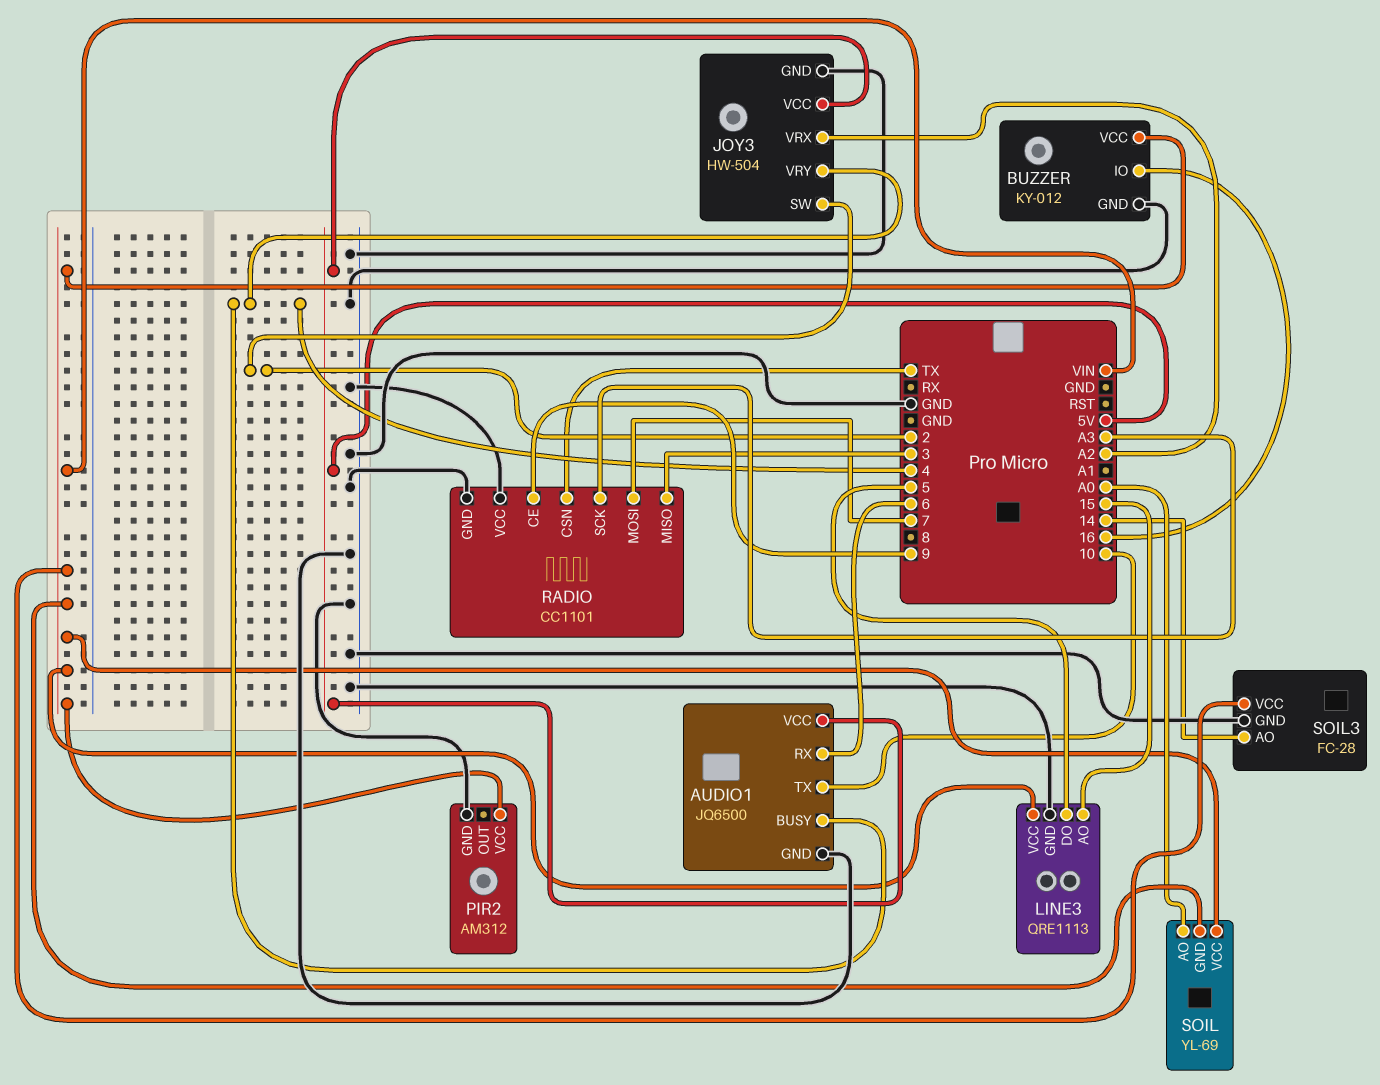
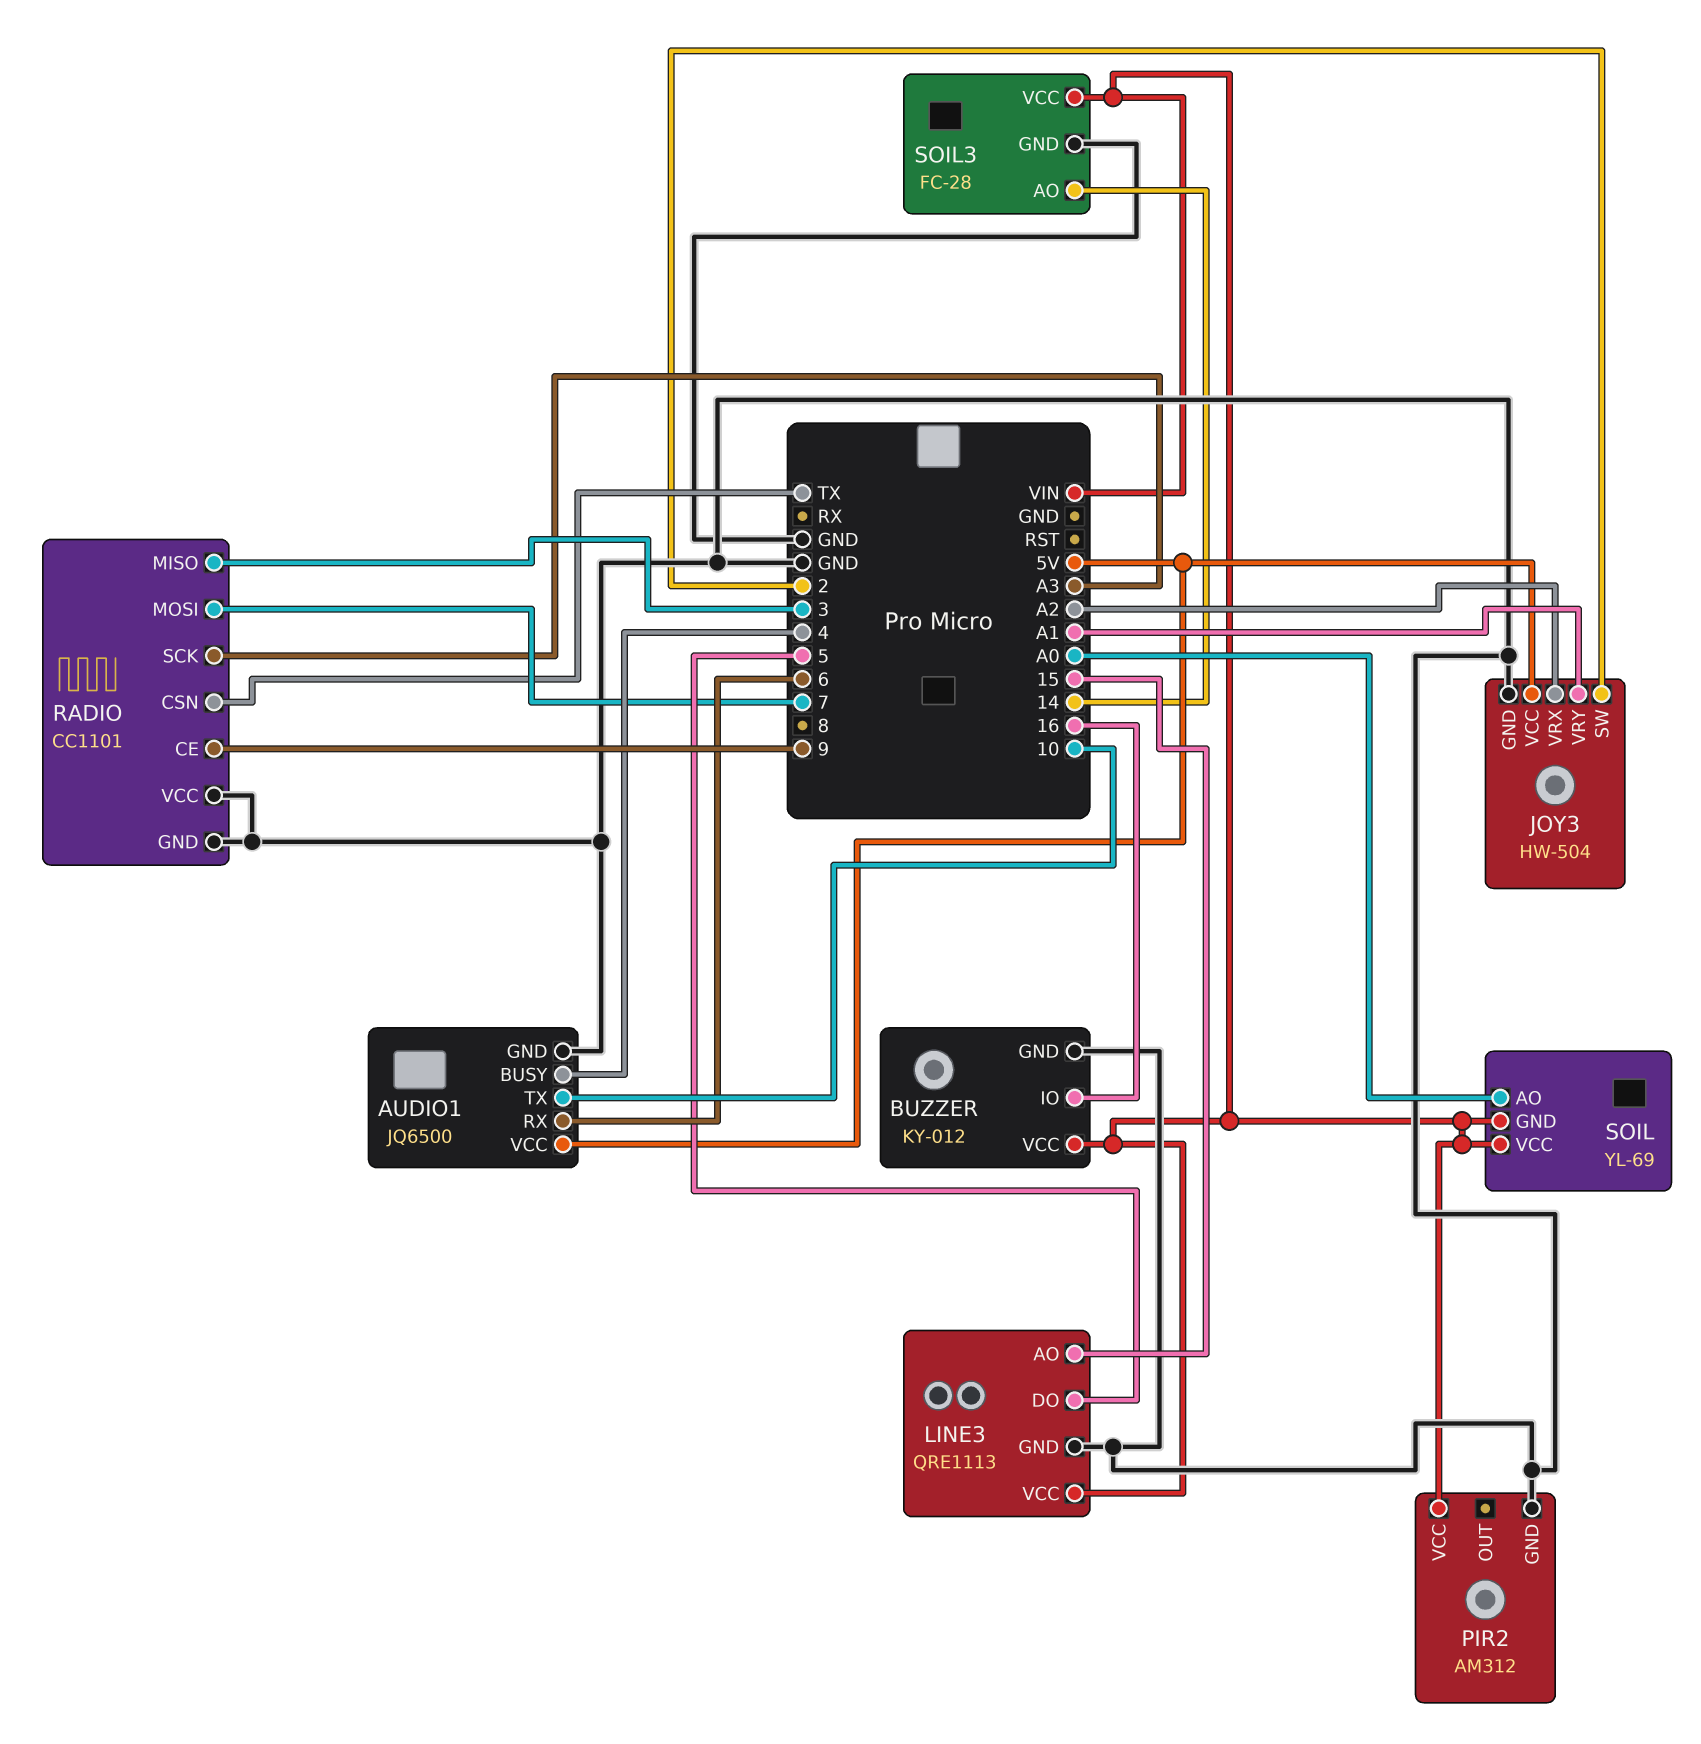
JOY3 pin VRY: 4 -> A1

